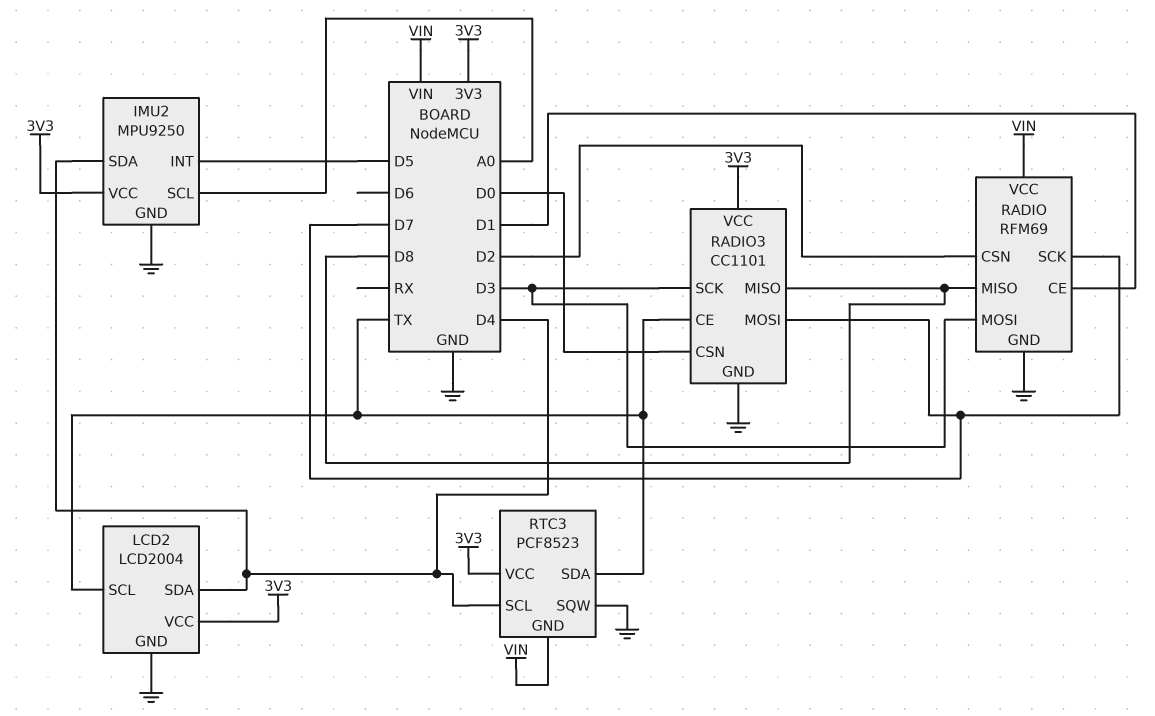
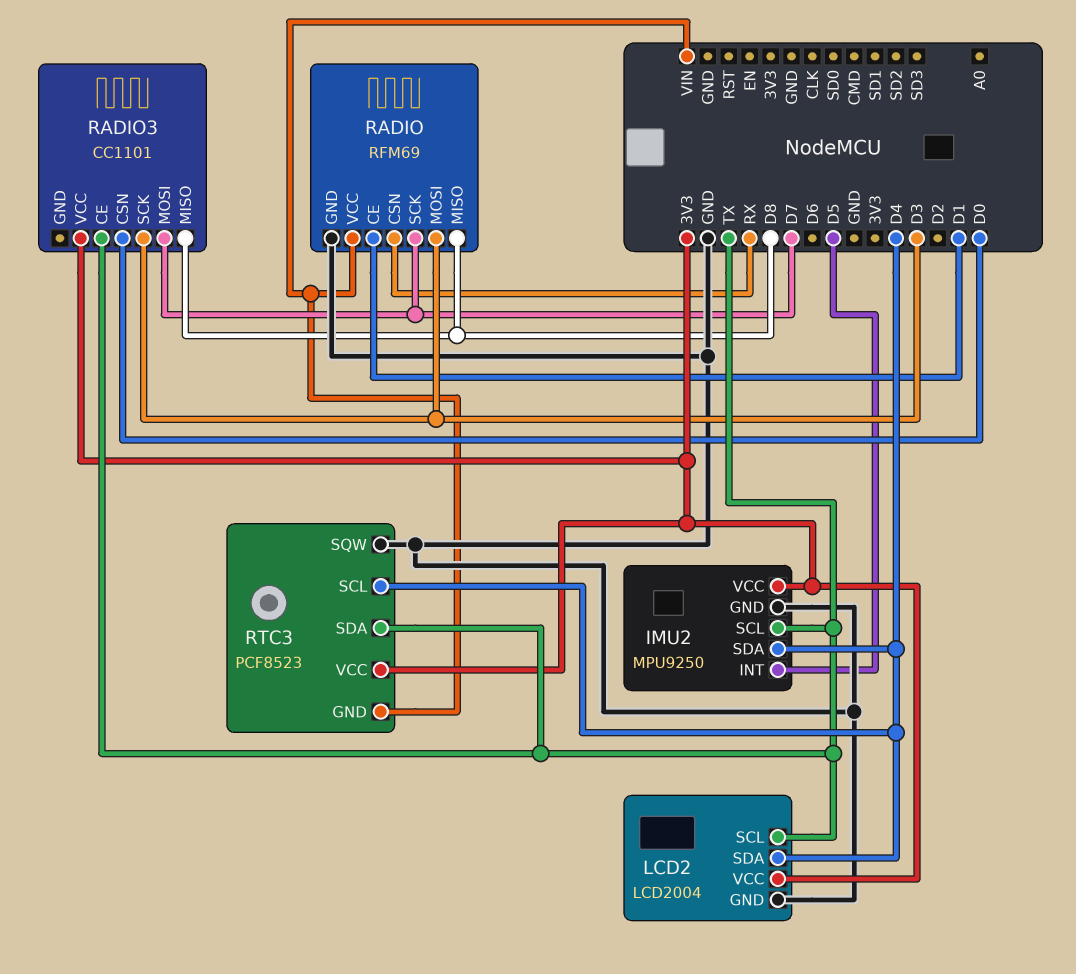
IMU2 pin SCL: A0 -> TX
RADIO pin CSN: D2 -> RX
RADIO3 pin GND: GND -> none

